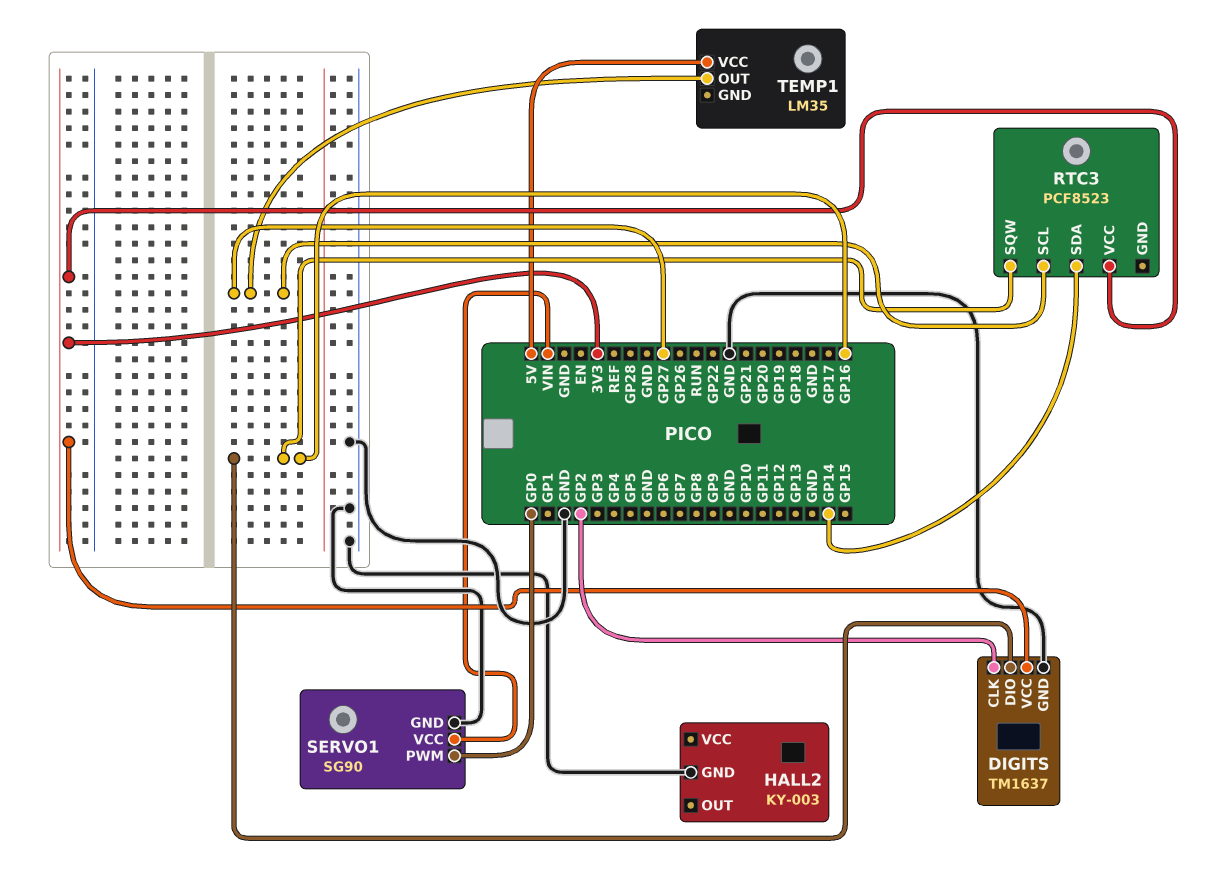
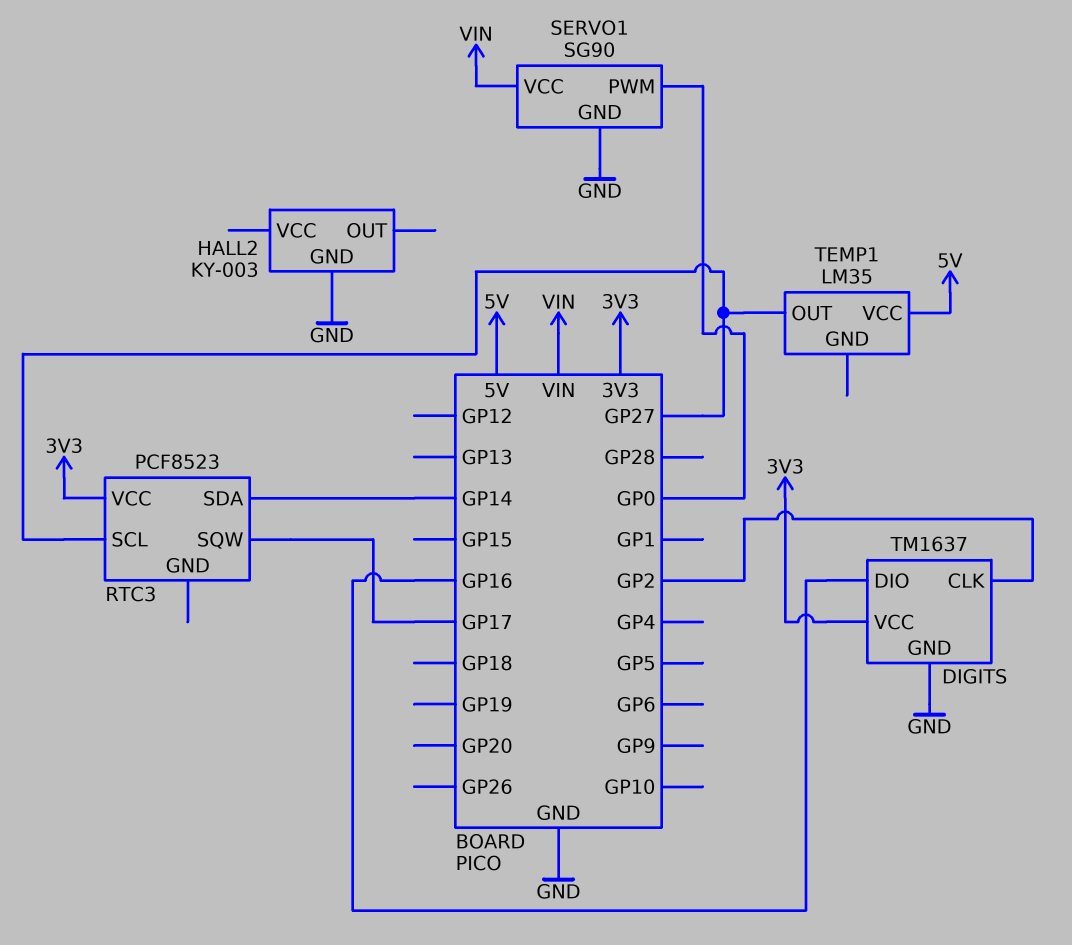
RTC3 pin SQW: GP16 -> GP17

